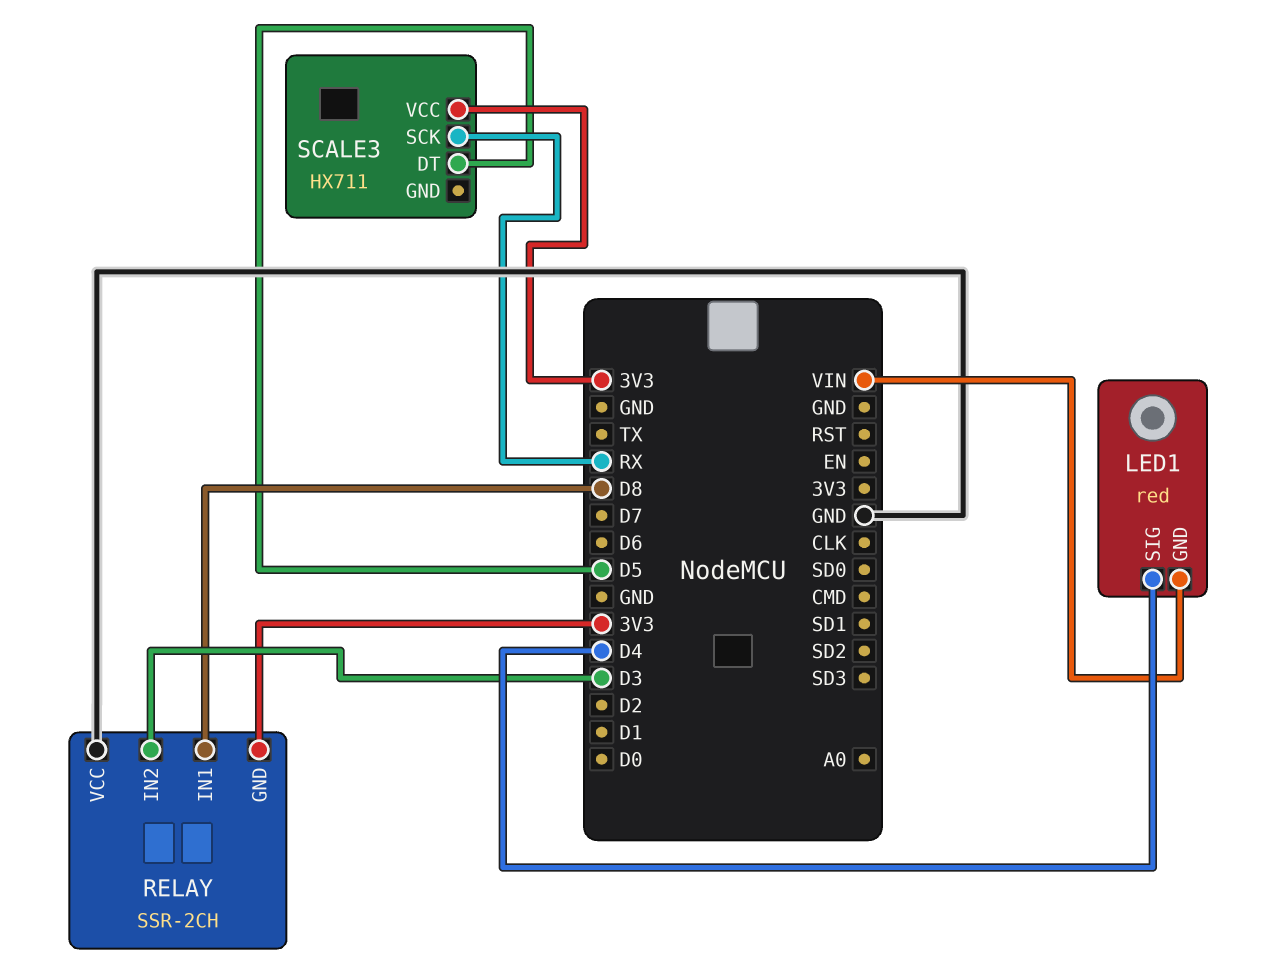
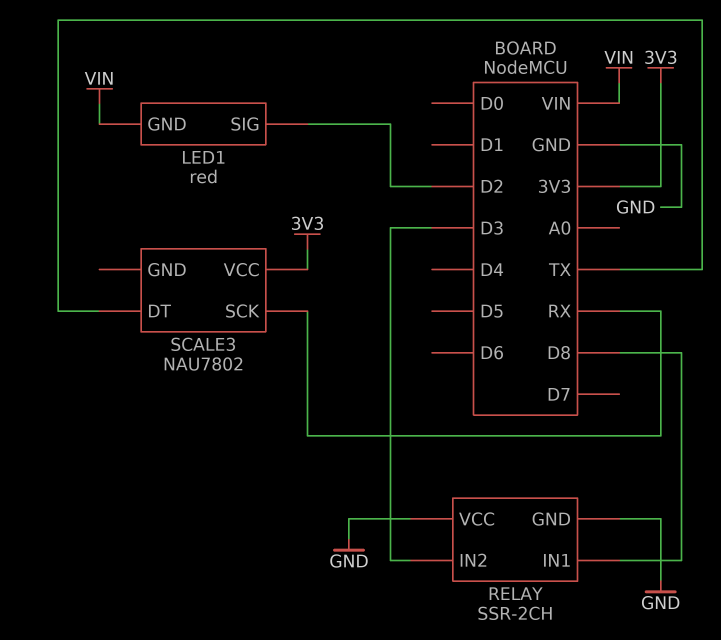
LED1 pin SIG: D4 -> D2
RELAY pin GND: 3V3 -> GND
SCALE3: HX711 -> NAU7802
SCALE3 pin DT: D5 -> TX

